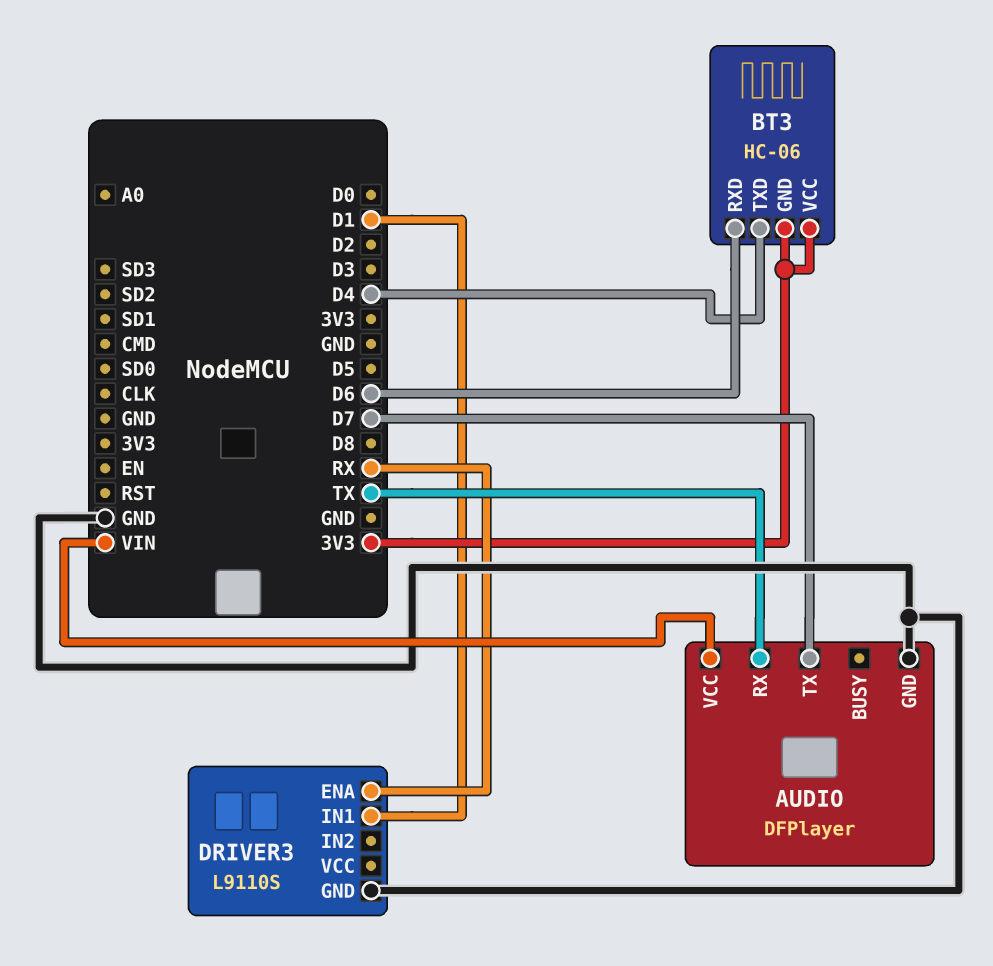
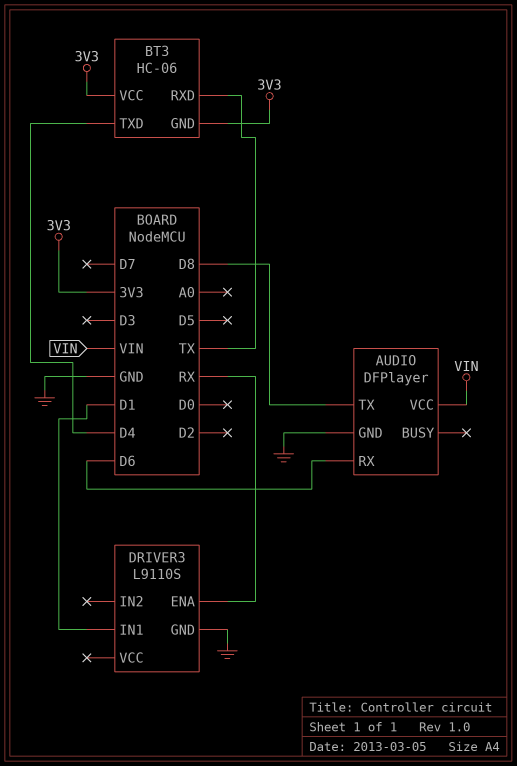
AUDIO pin RX: TX -> D6
AUDIO pin TX: D7 -> D8
BT3 pin RXD: D6 -> TX

